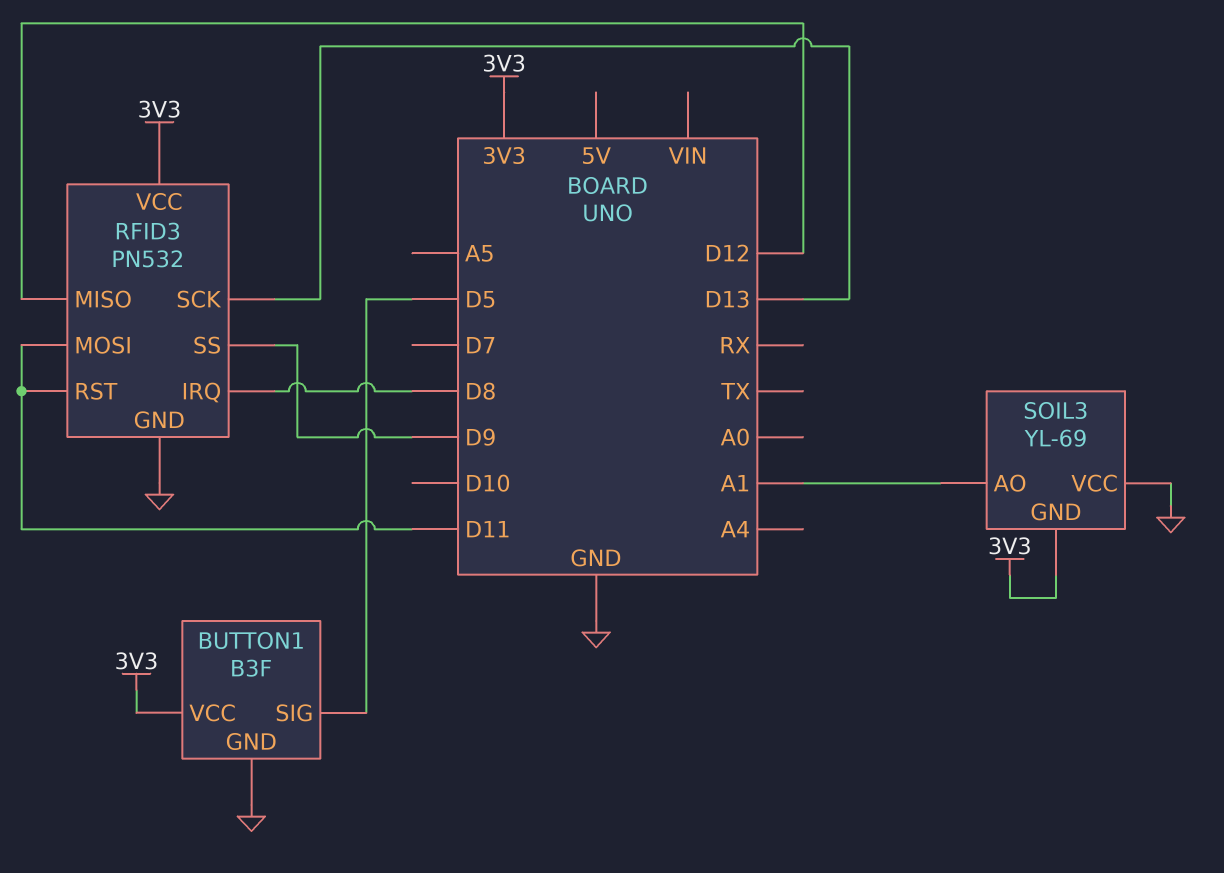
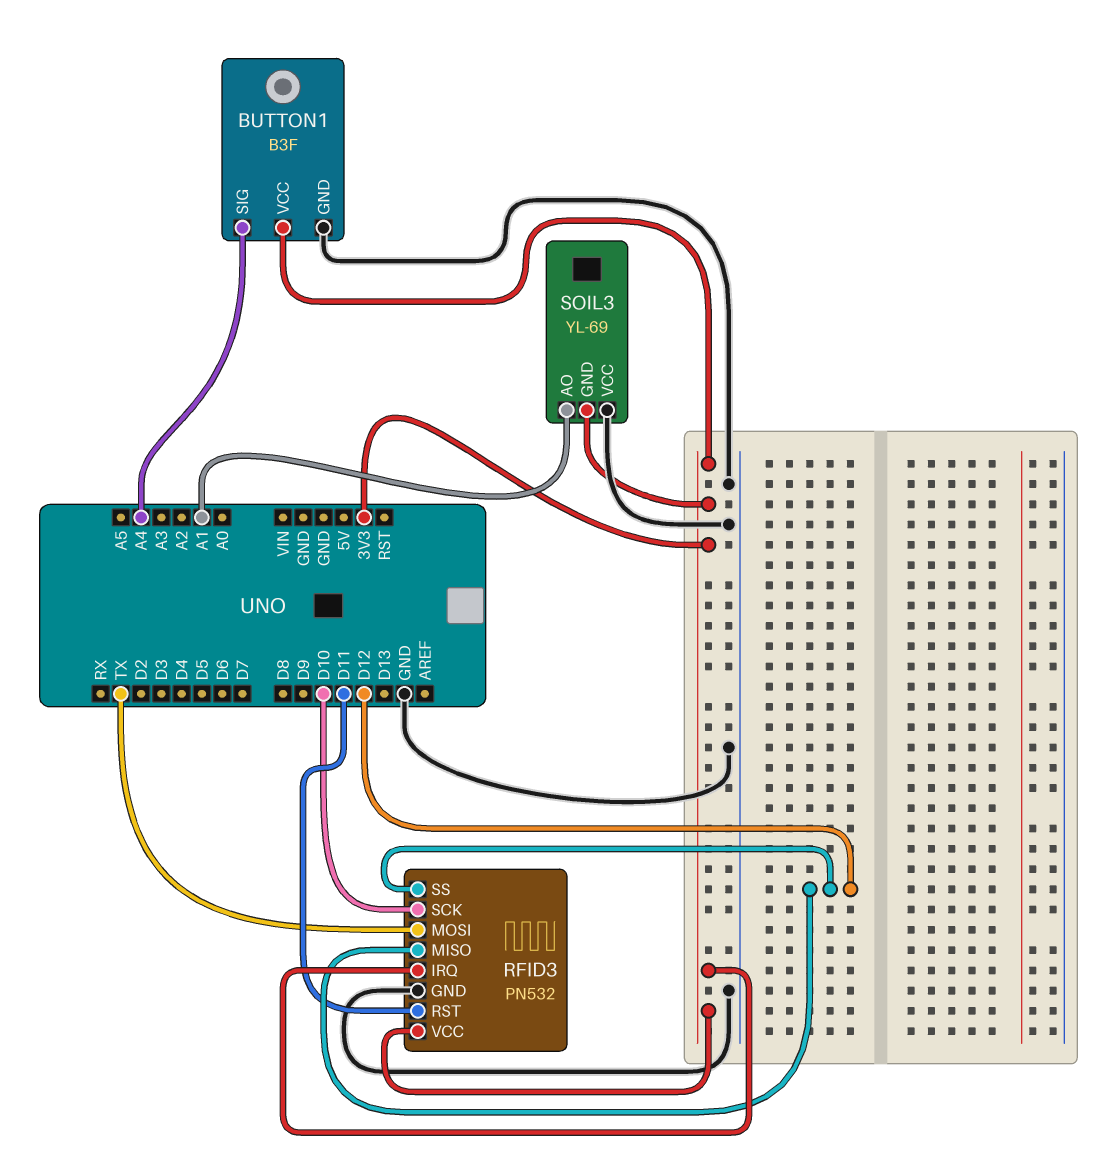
BUTTON1 pin SIG: D5 -> A4
RFID3 pin IRQ: D8 -> 3V3
RFID3 pin MOSI: D11 -> TX
RFID3 pin SCK: D13 -> D10
RFID3 pin SS: D9 -> D12

